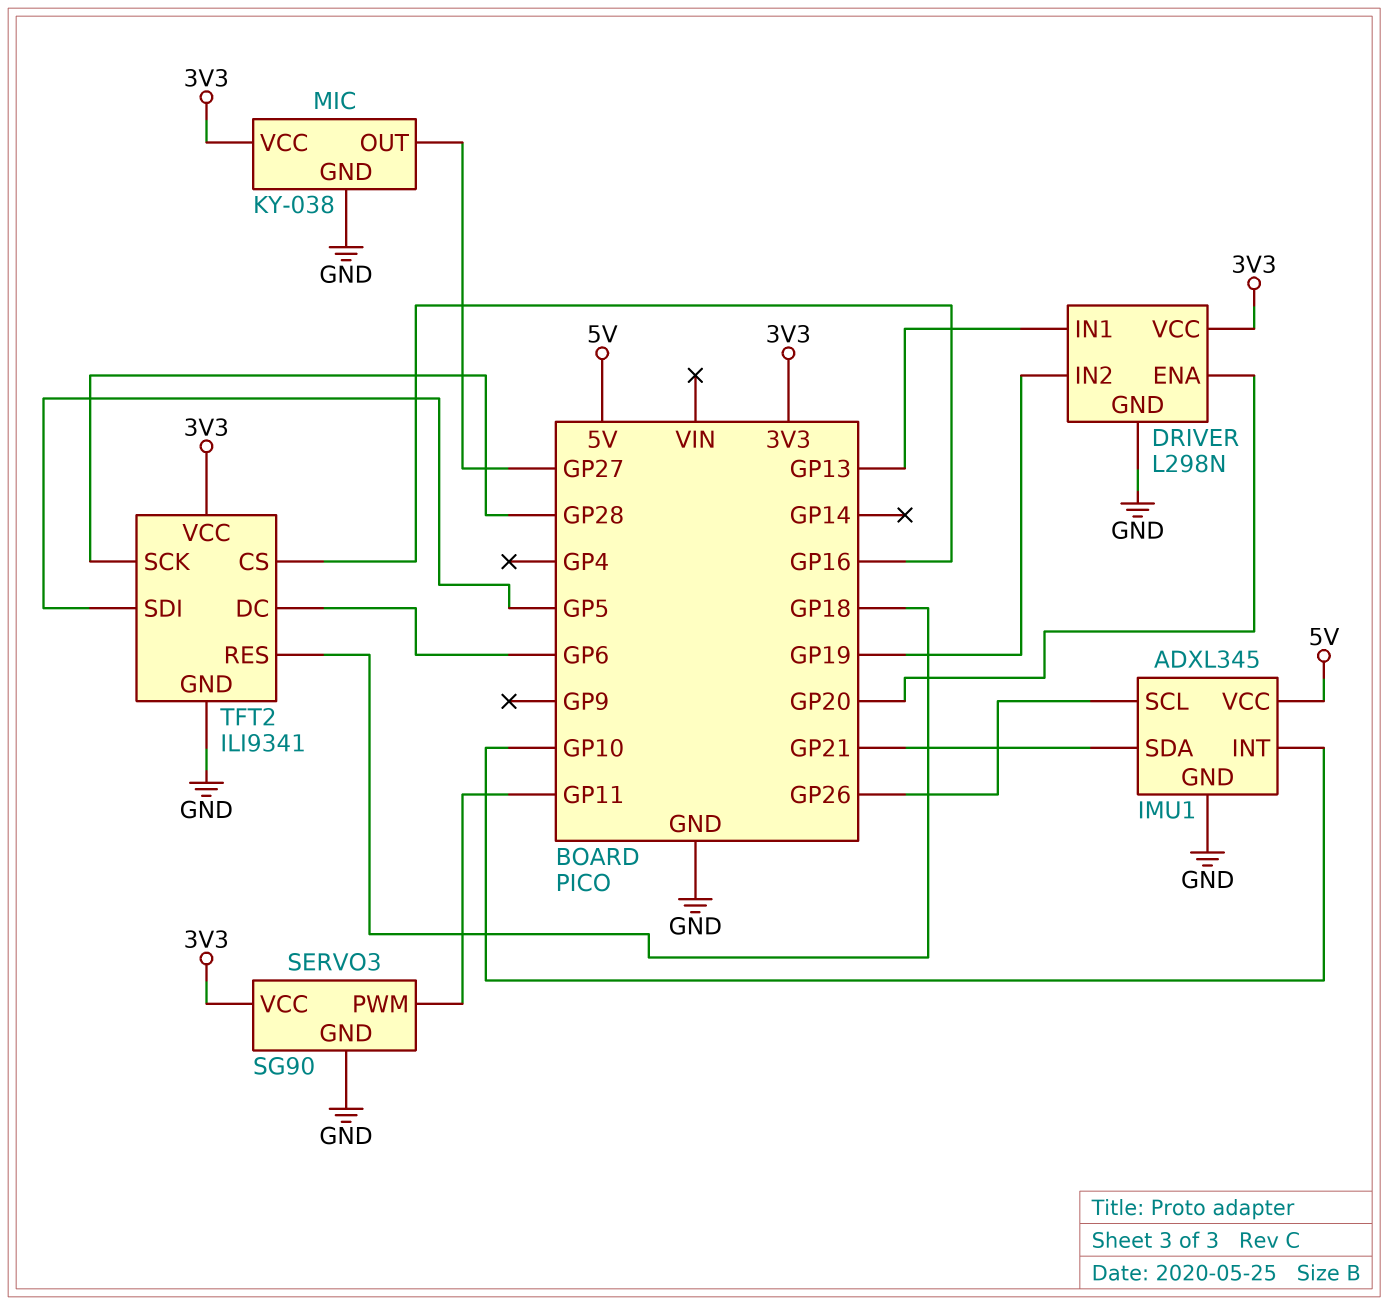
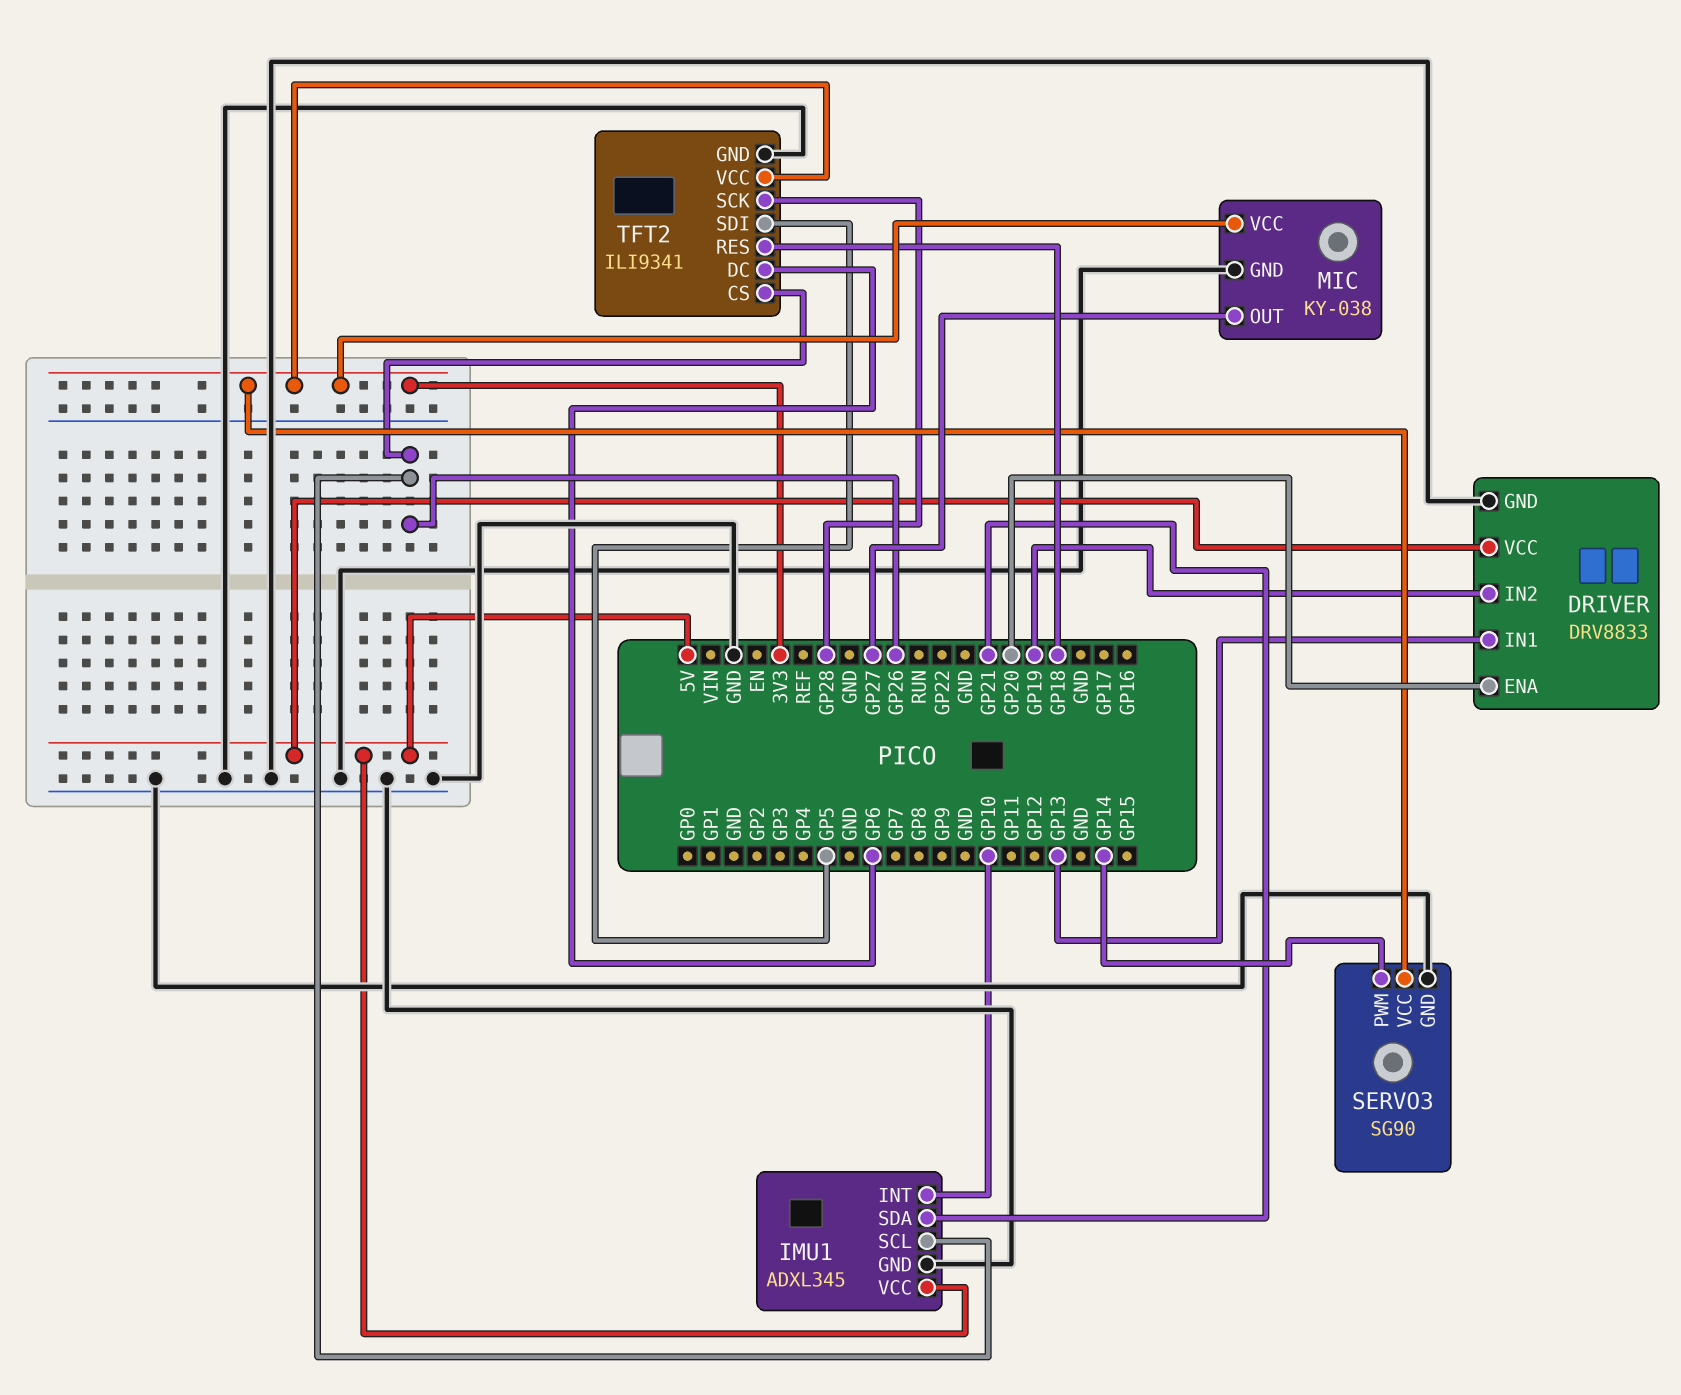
DRIVER: L298N -> DRV8833
DRIVER pin VCC: 3V3 -> 5V
SERVO3 pin PWM: GP11 -> GP14
TFT2 pin CS: GP16 -> GP26

